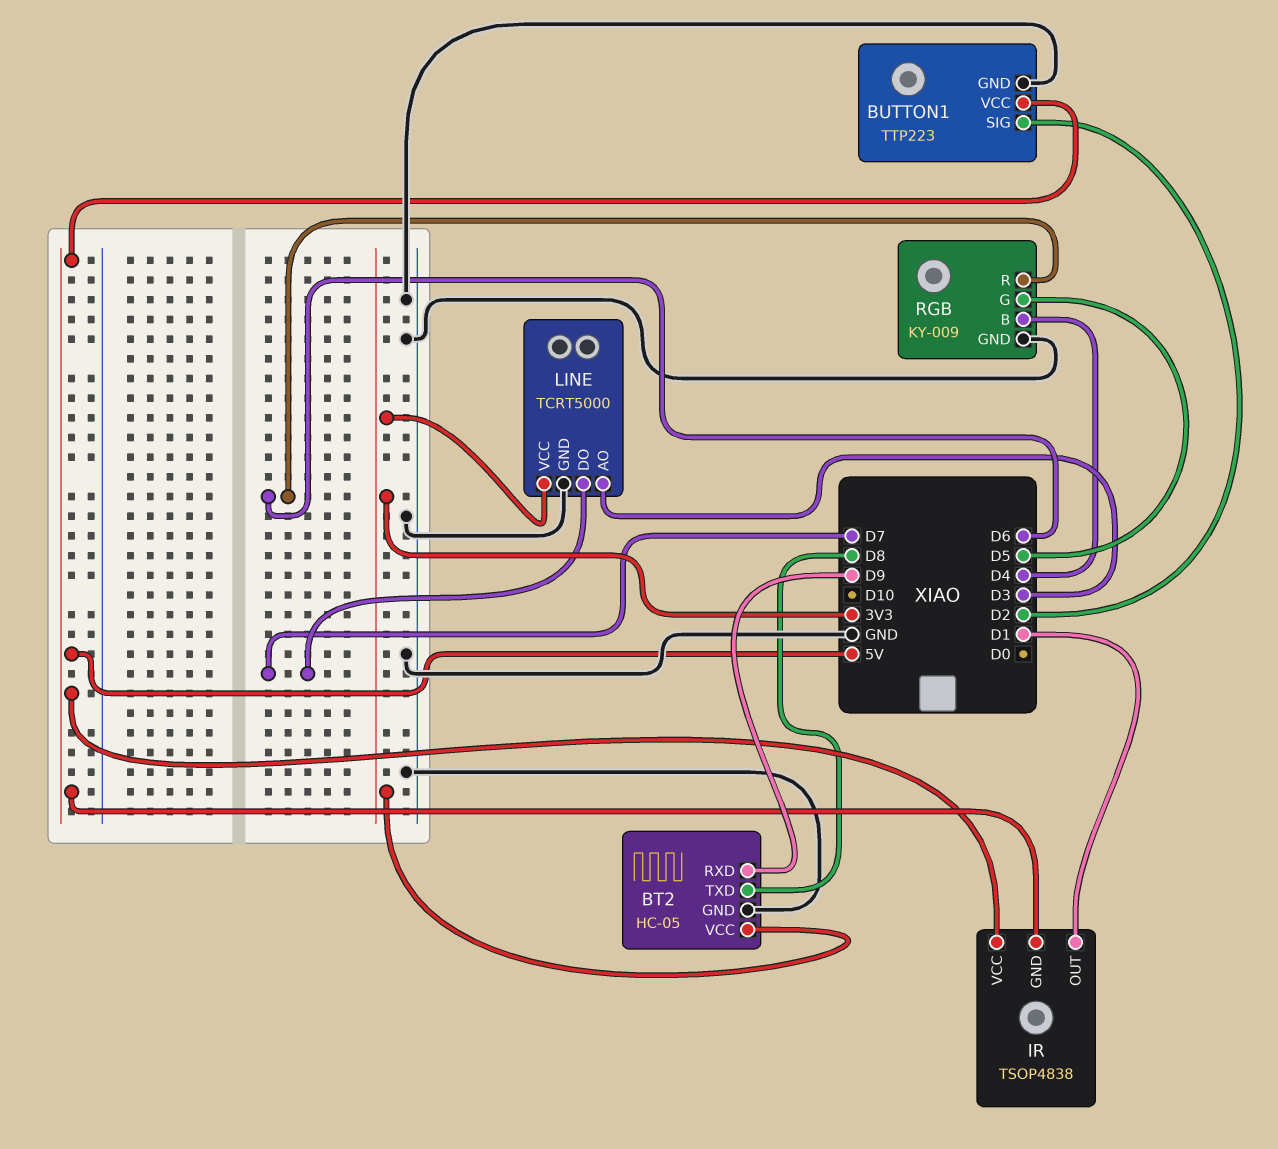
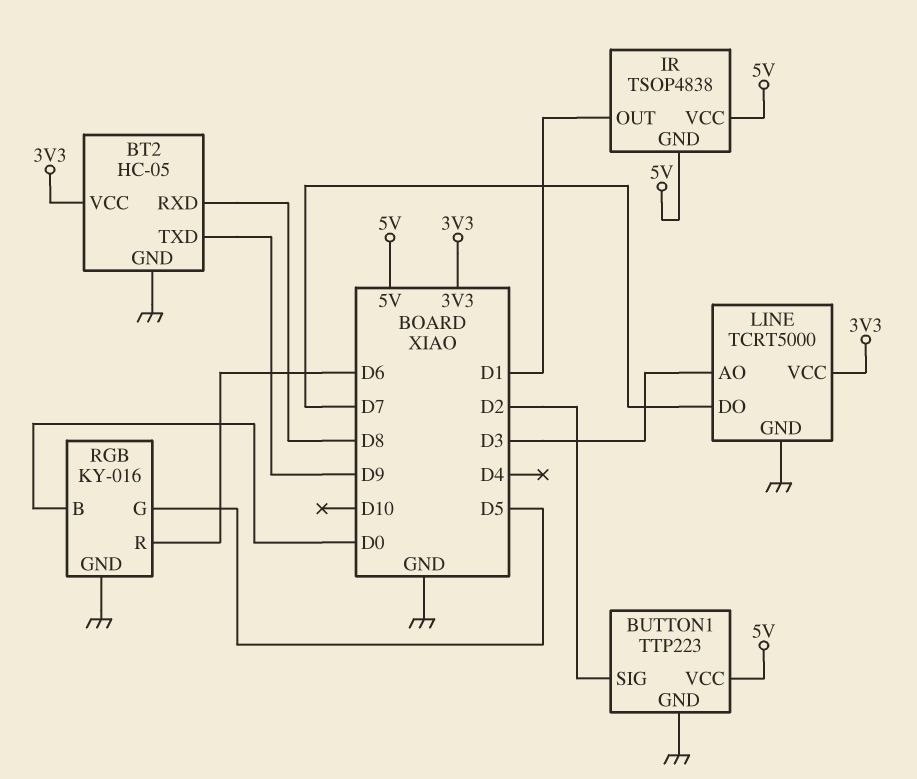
BT2 pin RXD: D9 -> D8
BT2 pin TXD: D8 -> D9
RGB: KY-009 -> KY-016
RGB pin B: D4 -> D0

